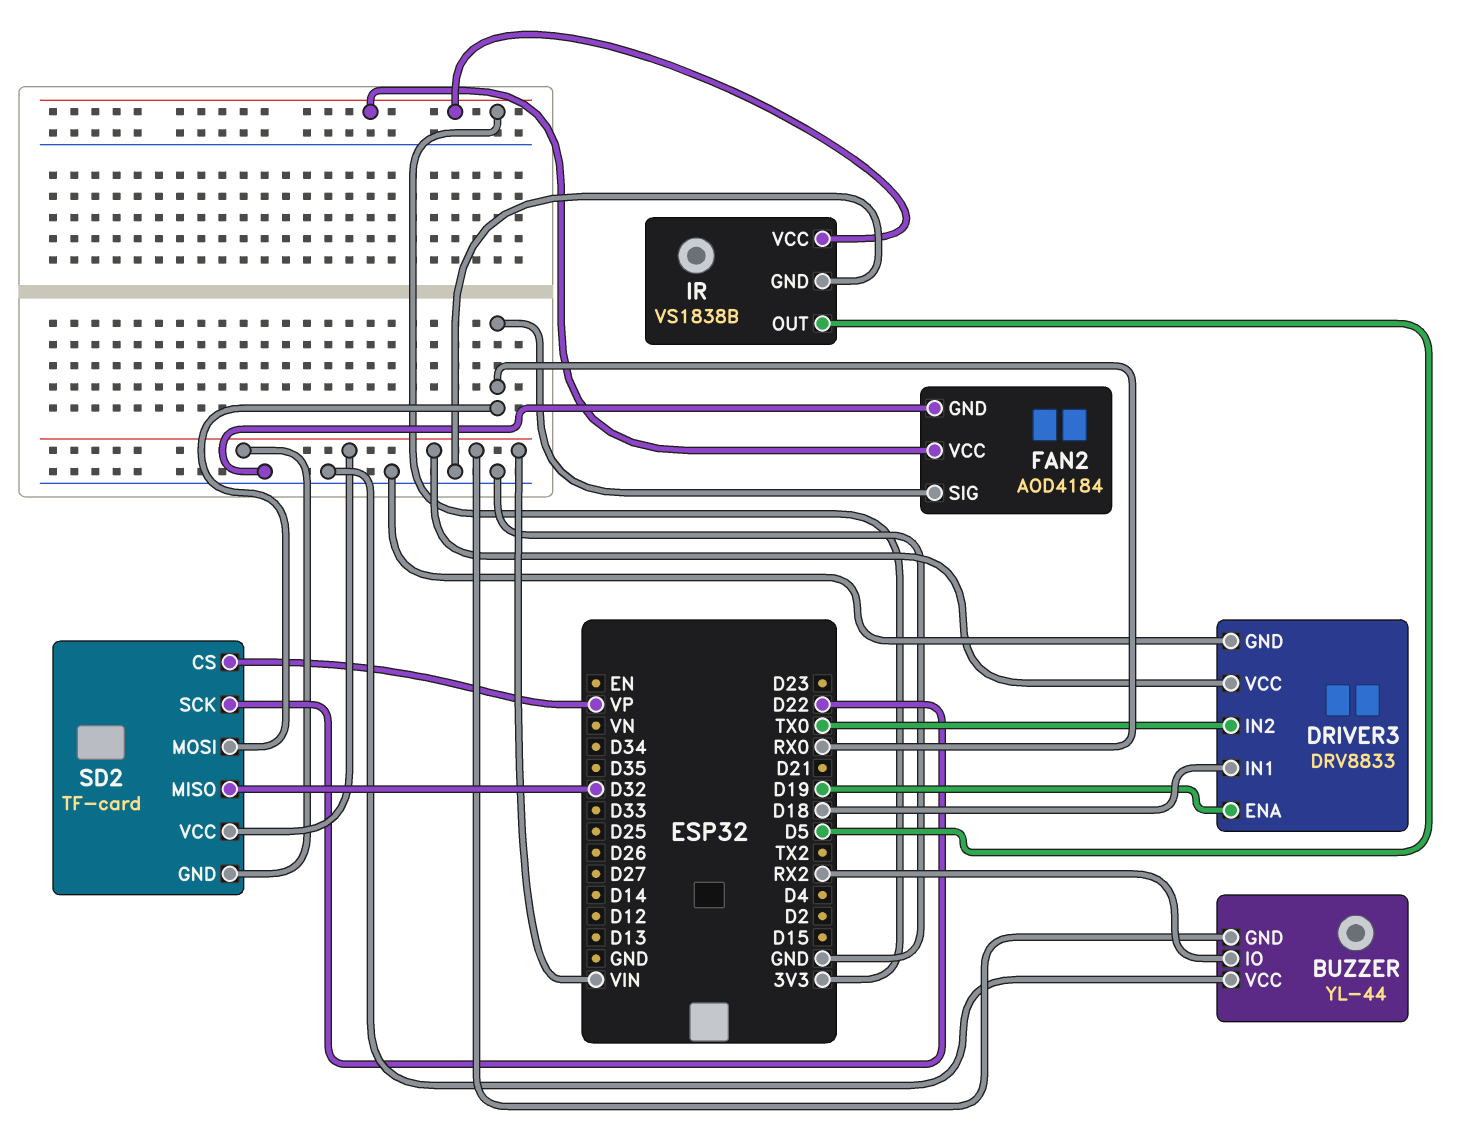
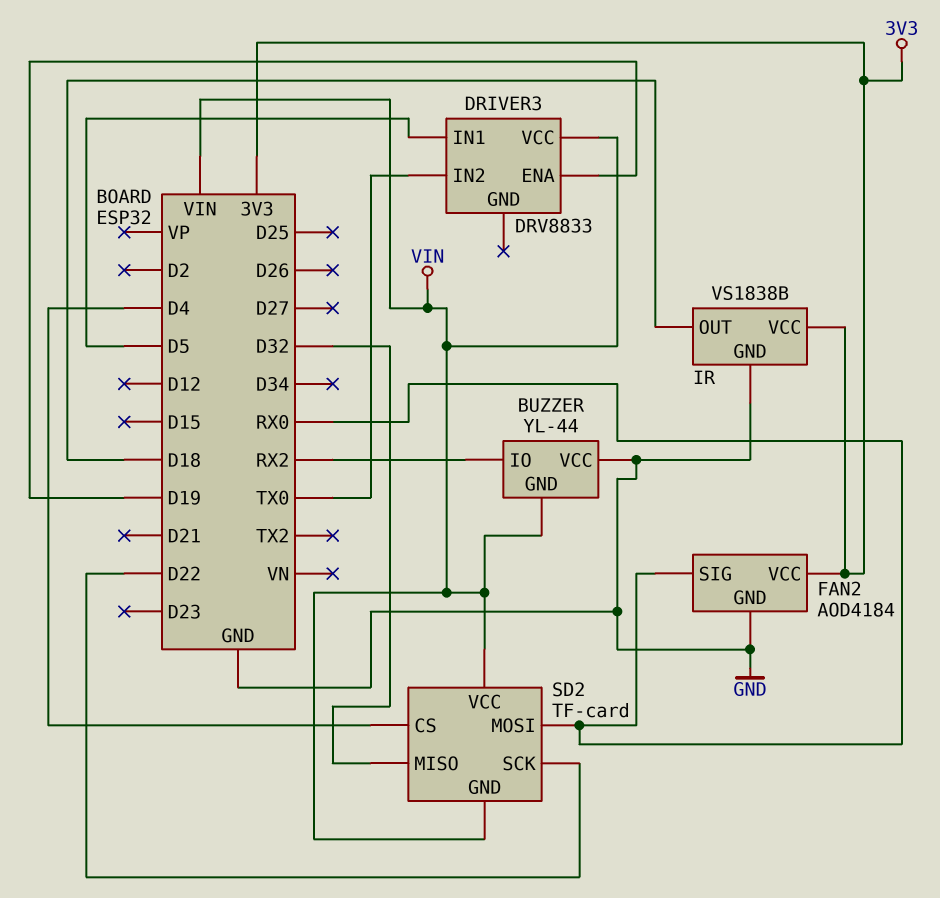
DRIVER3 pin GND: GND -> none
DRIVER3 pin IN1: D18 -> D5
IR pin OUT: D5 -> D18
SD2 pin CS: VP -> D4

